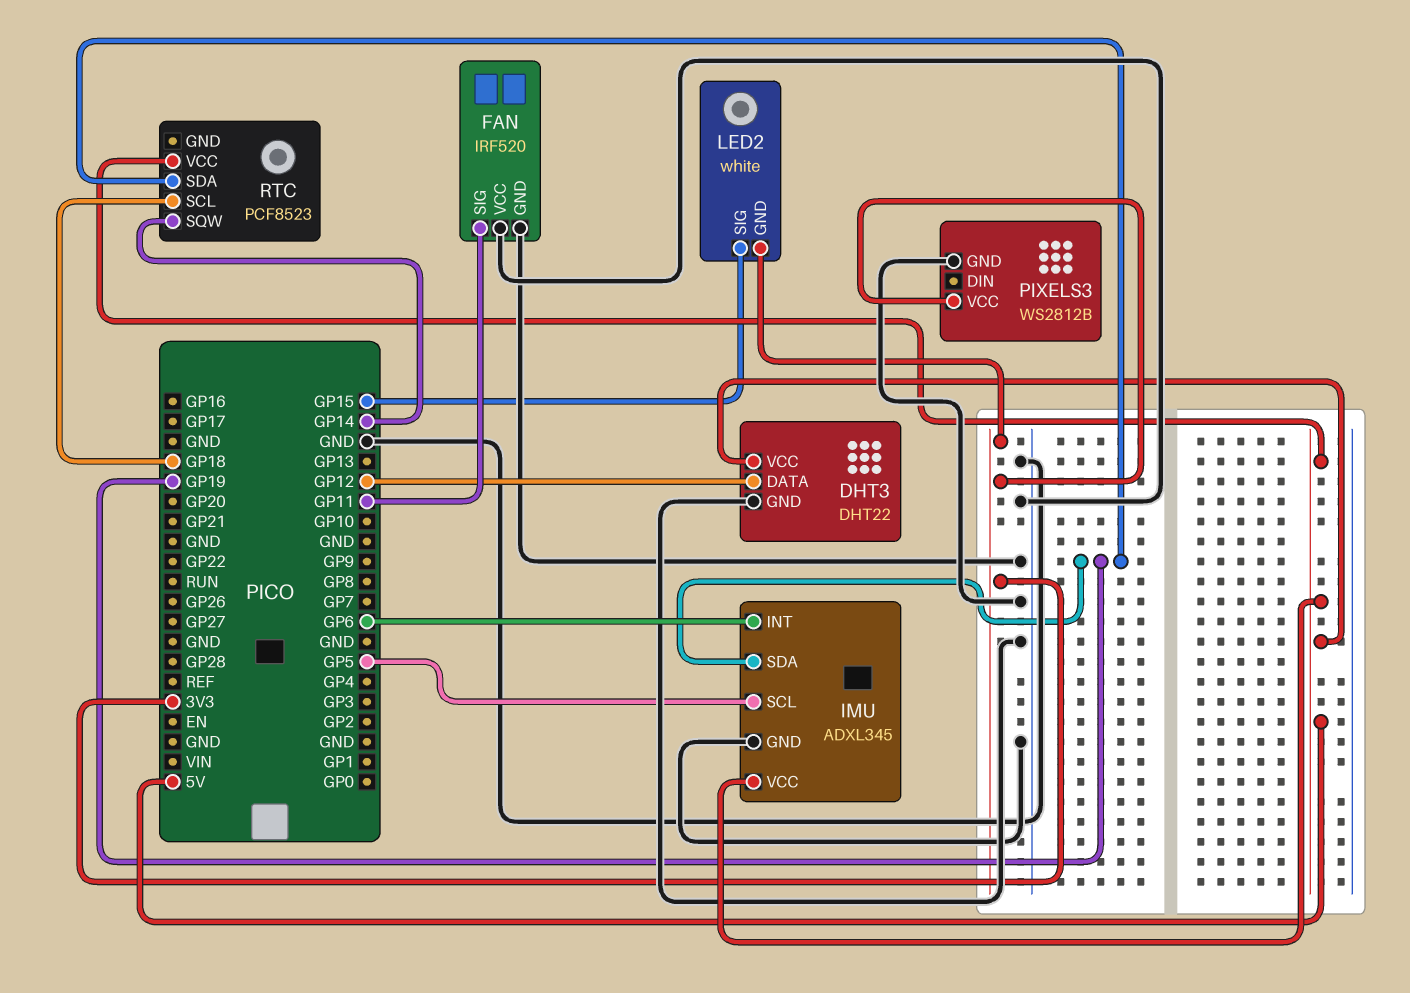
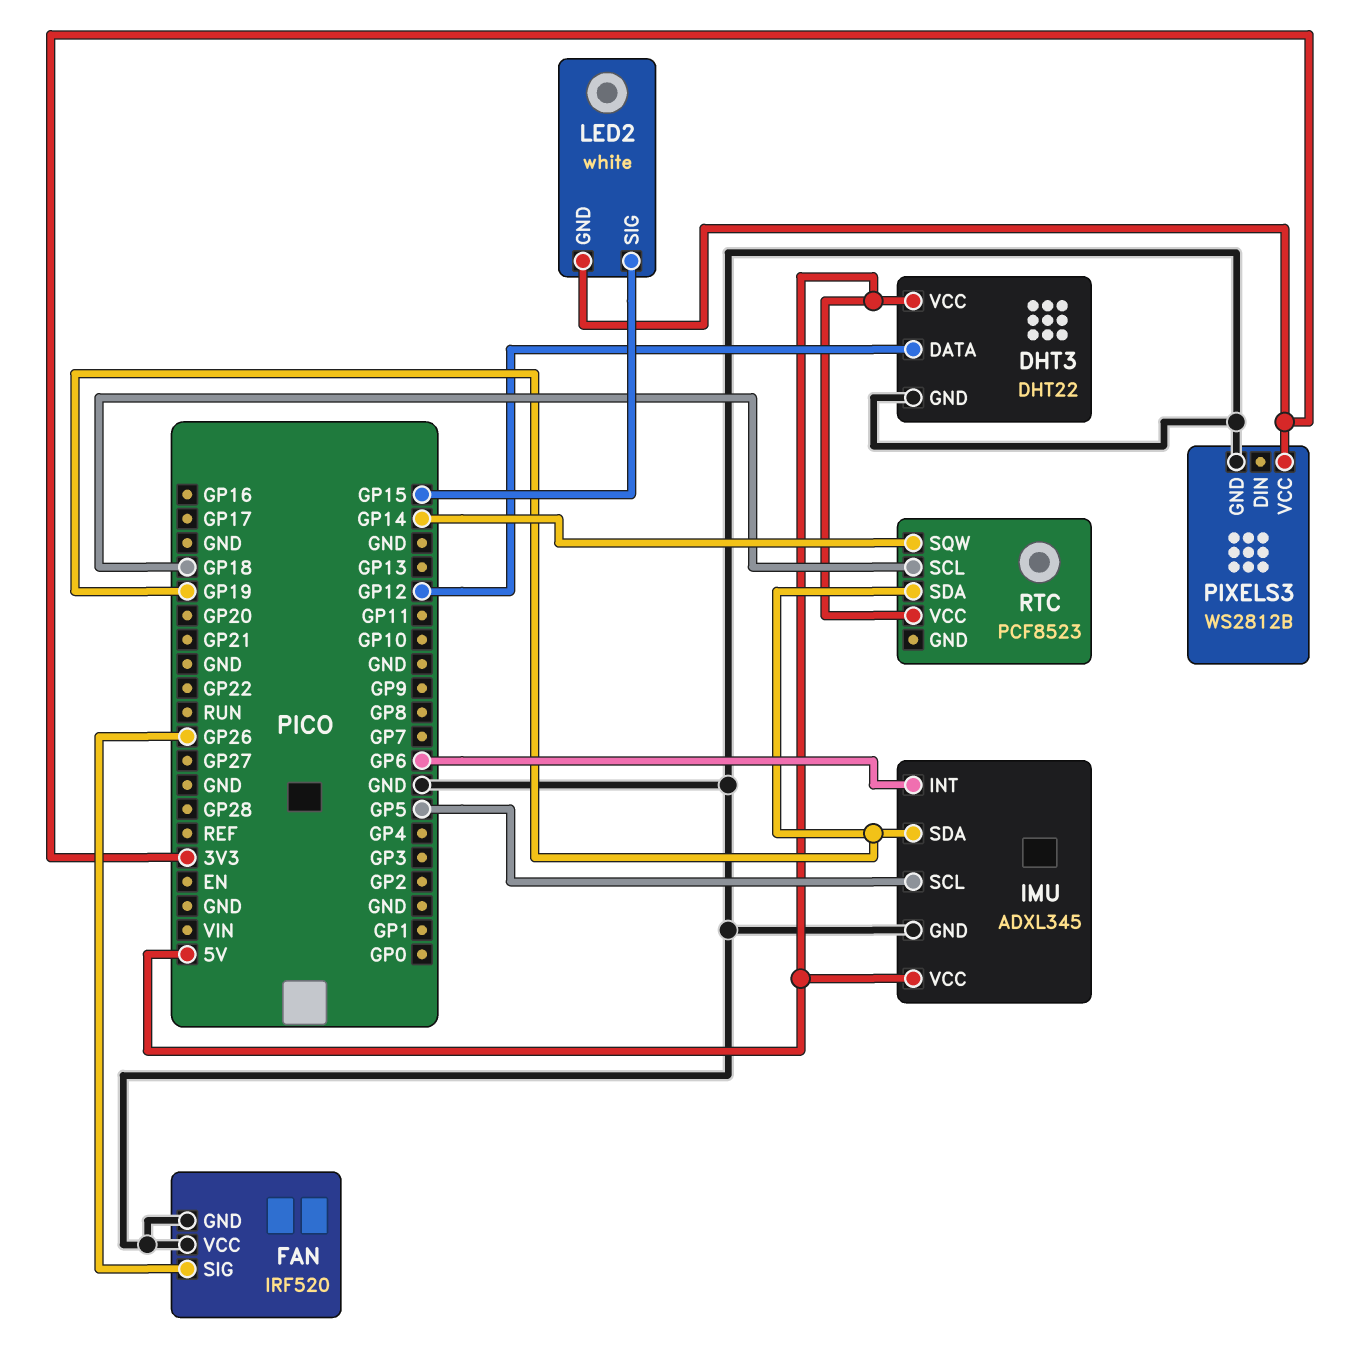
FAN pin SIG: GP11 -> GP26

